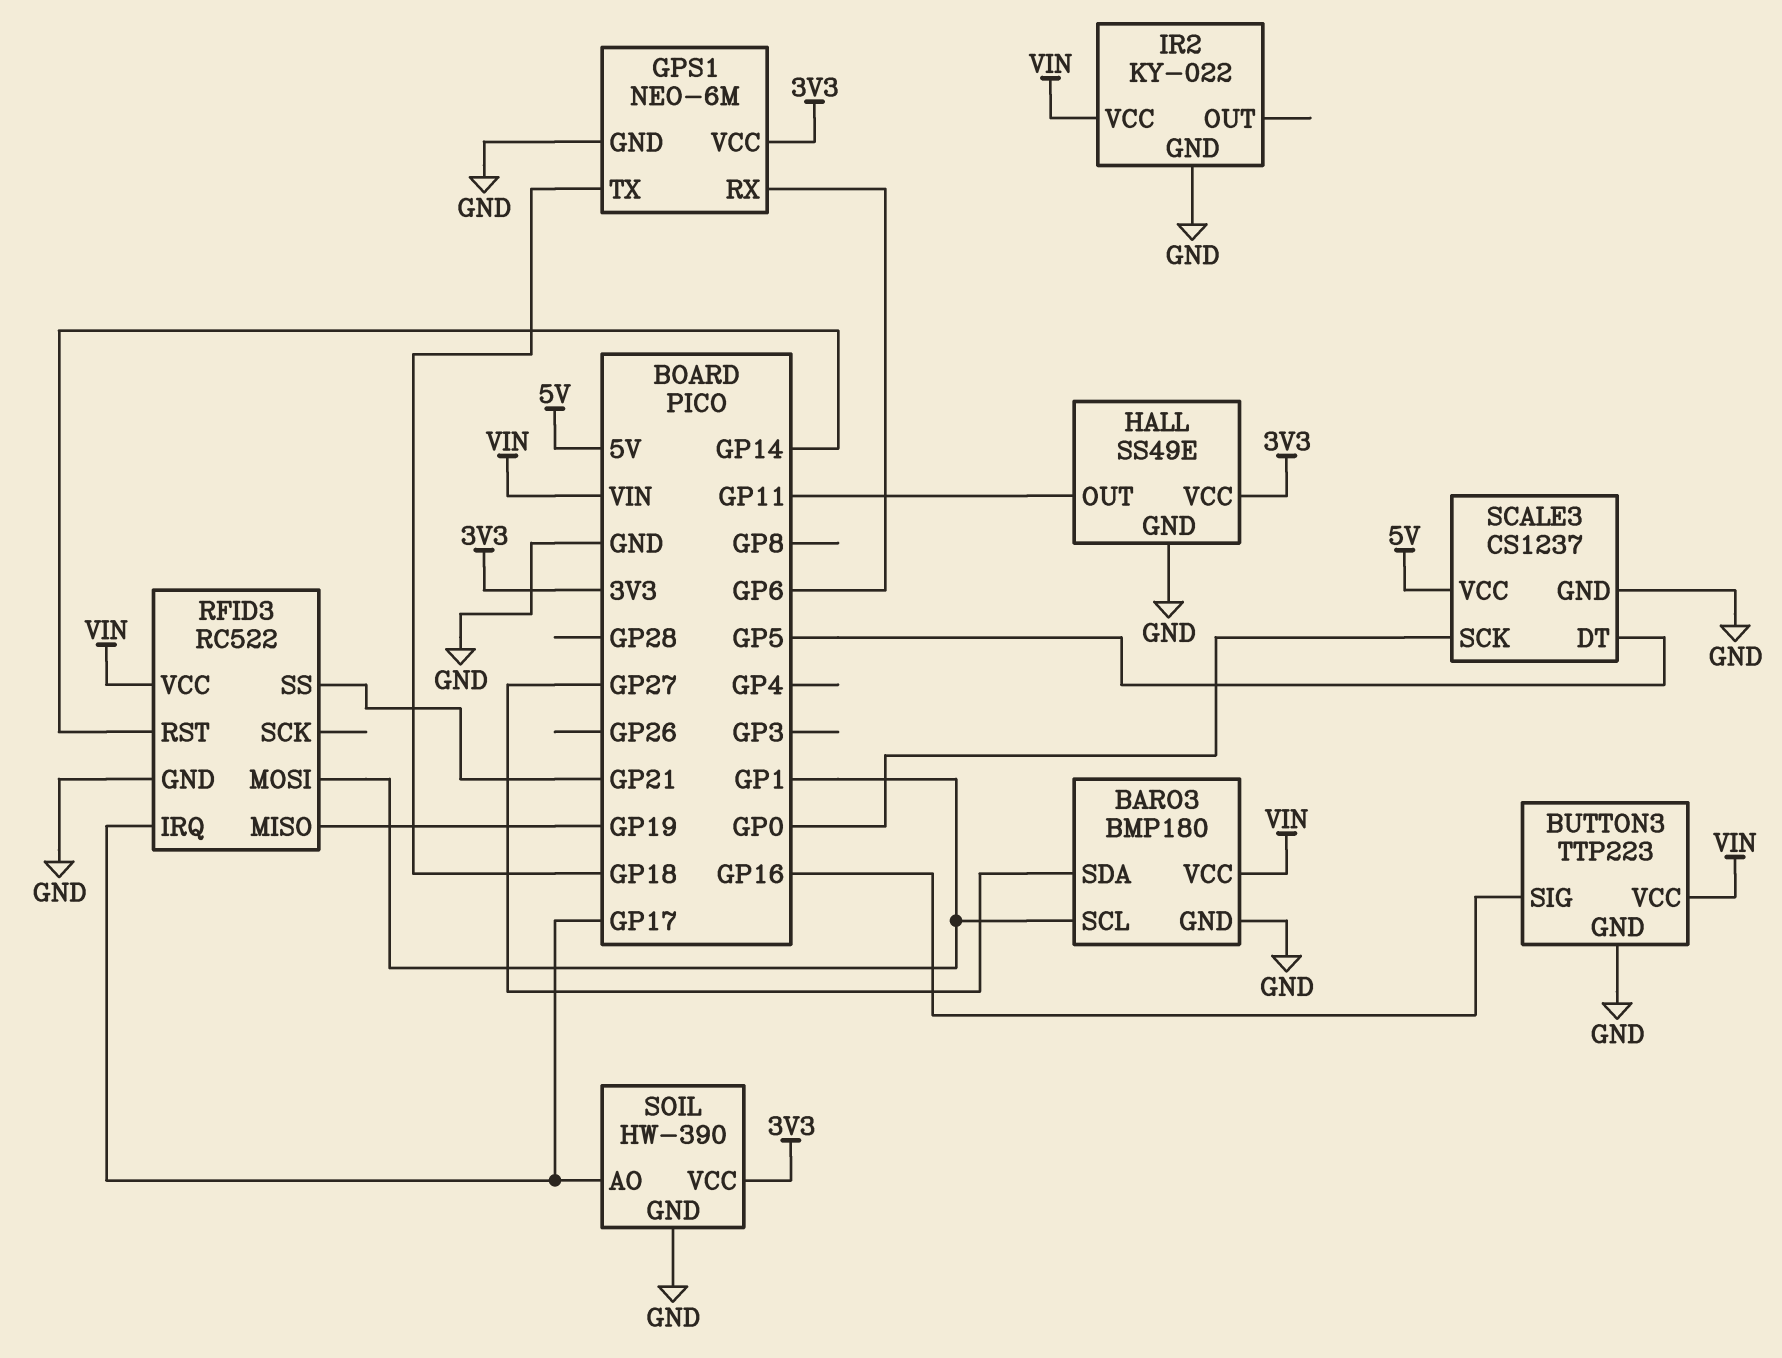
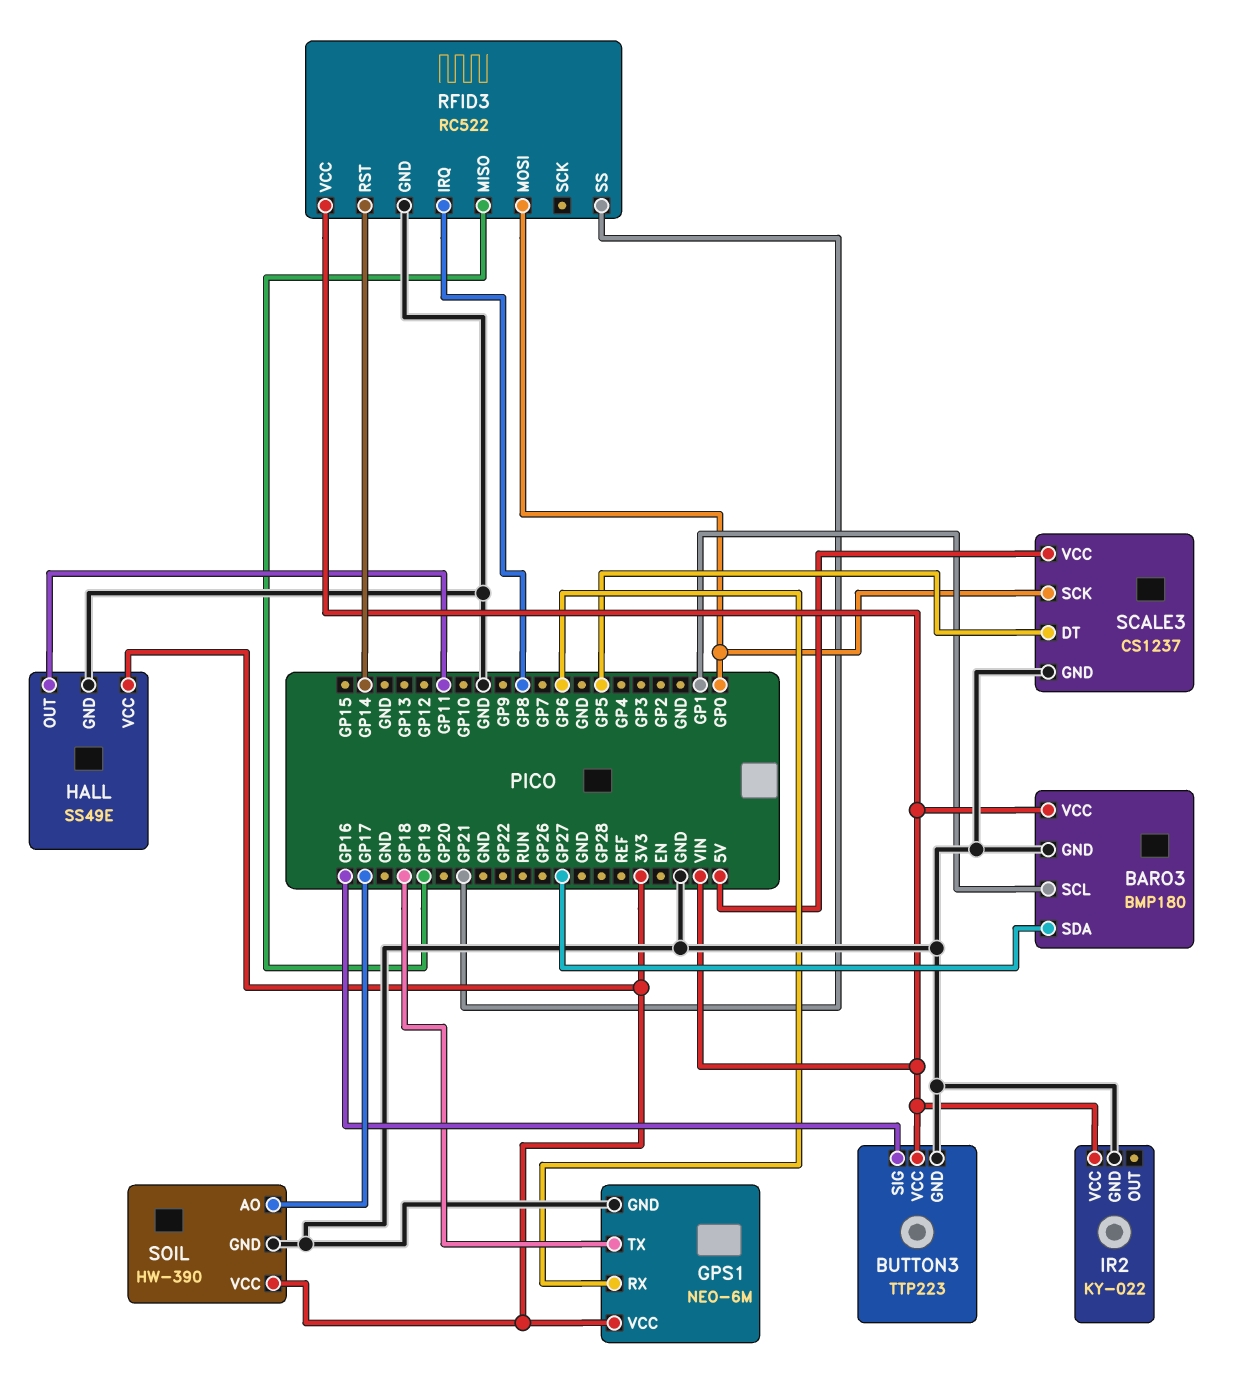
RFID3 pin IRQ: GP17 -> GP8
RFID3 pin MOSI: GP1 -> GP0

